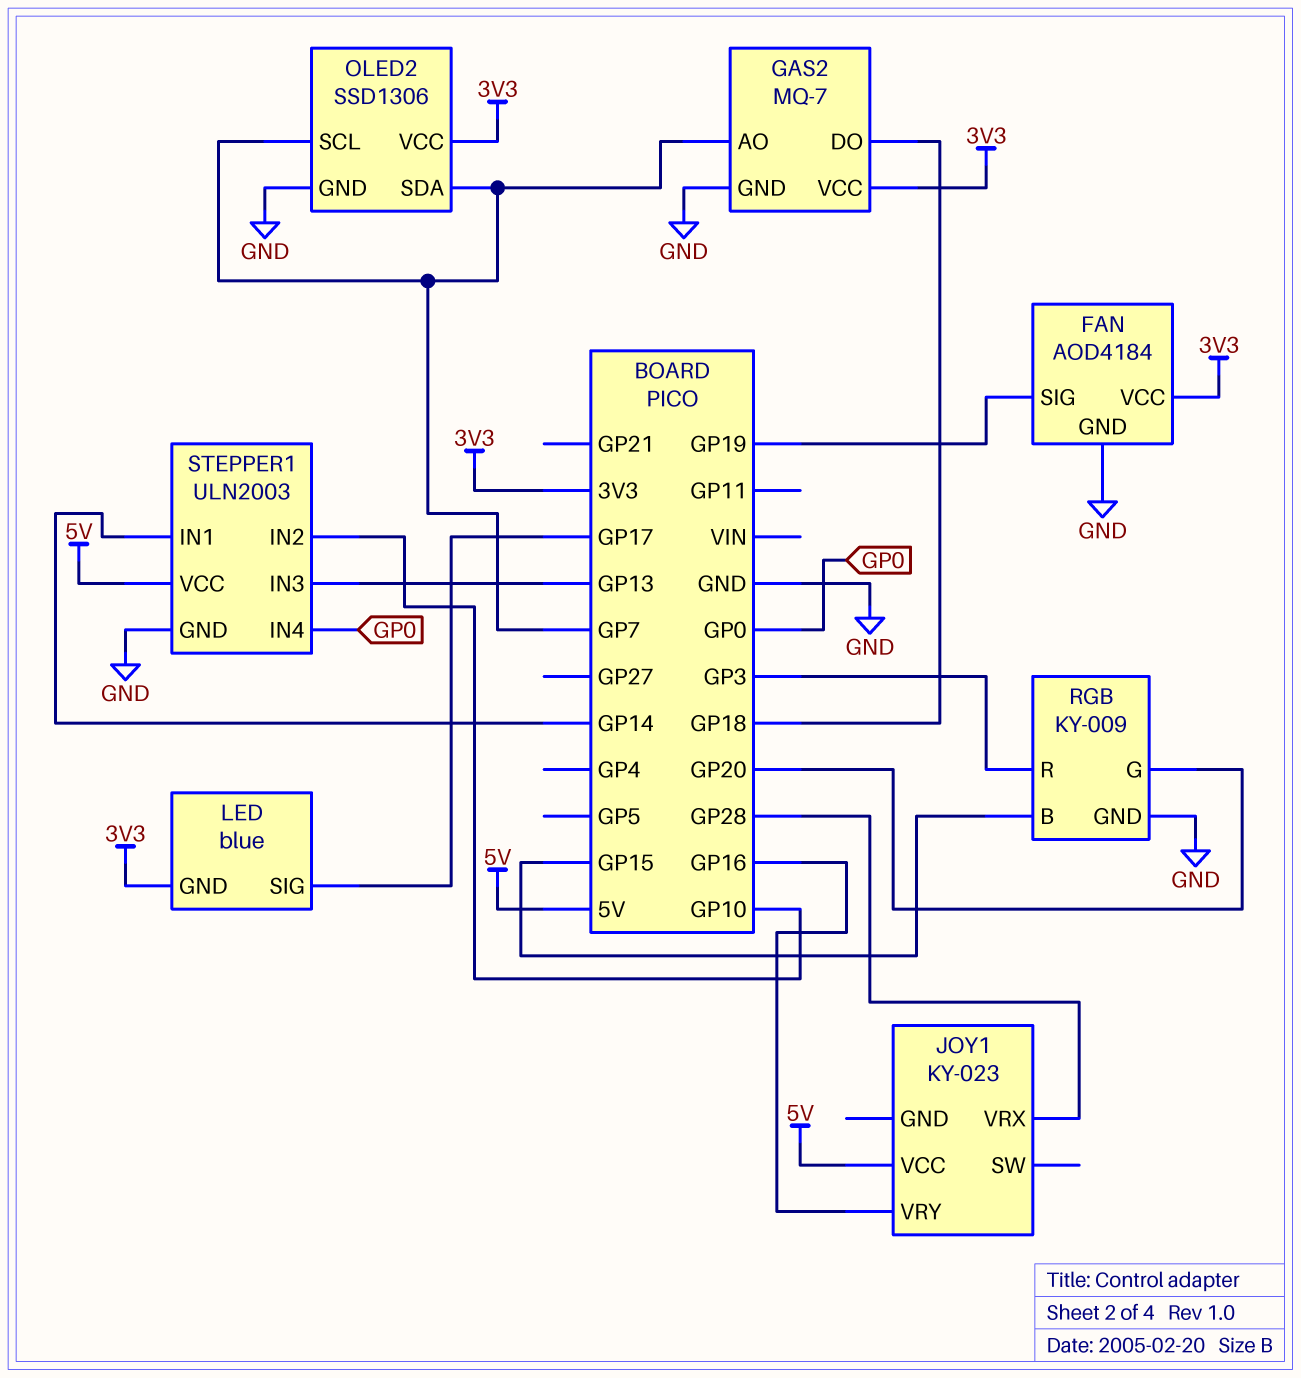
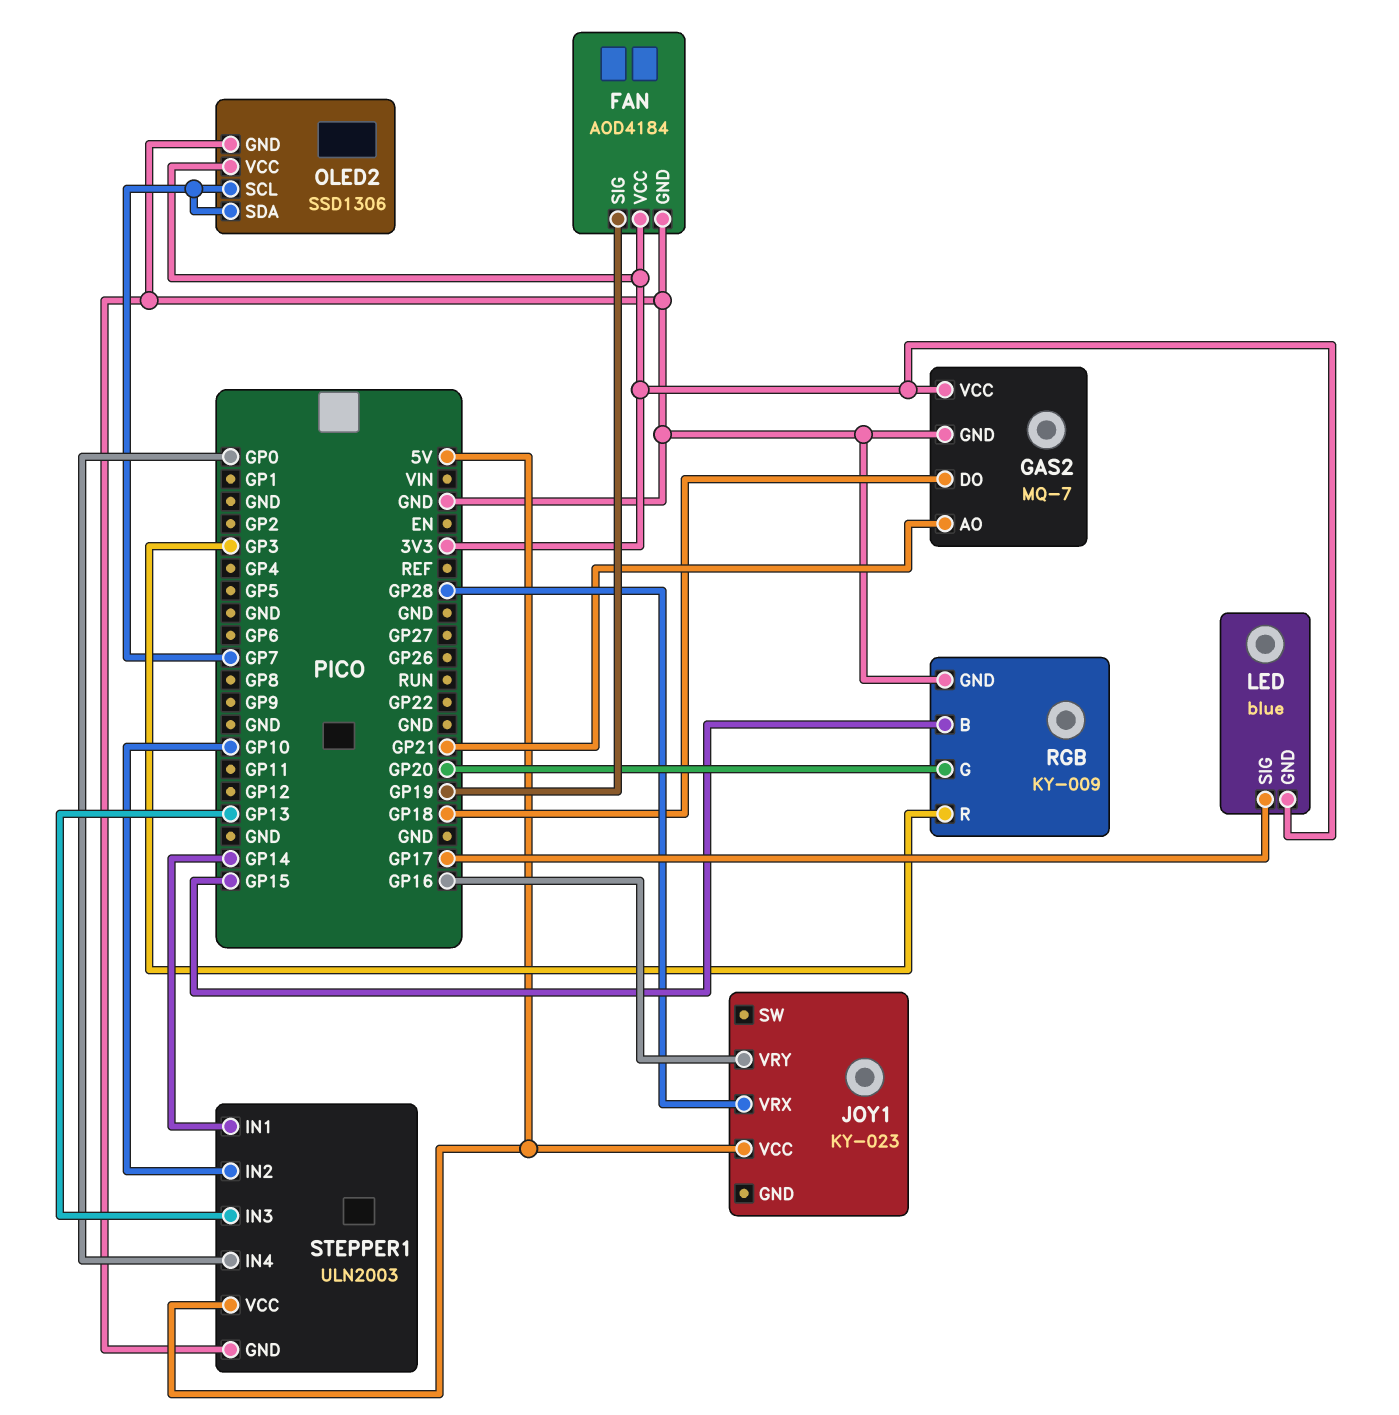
GAS2 pin AO: GP7 -> GP21

